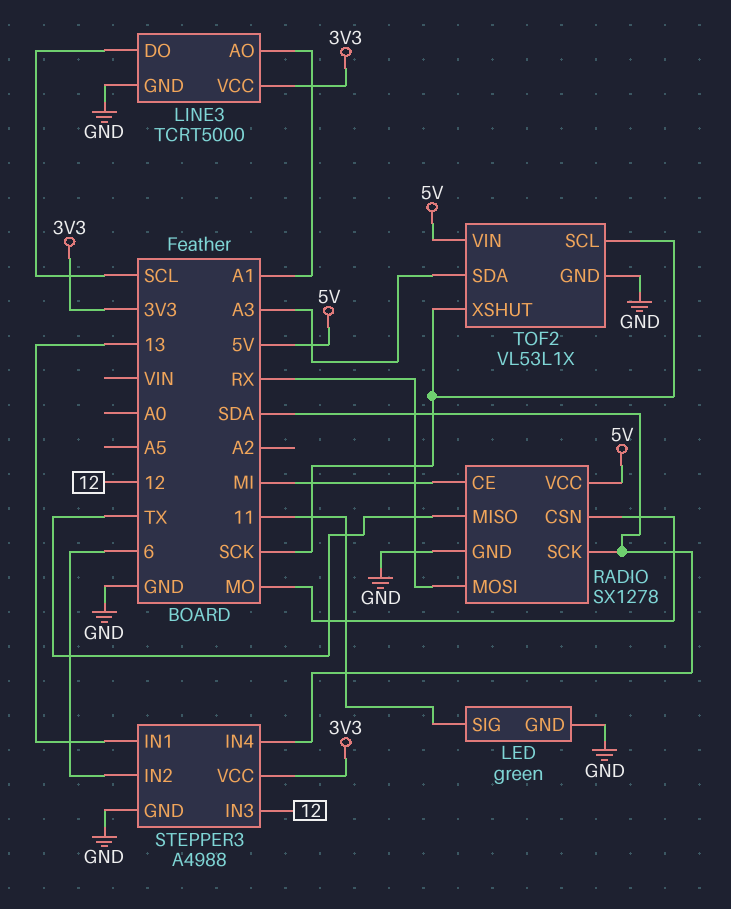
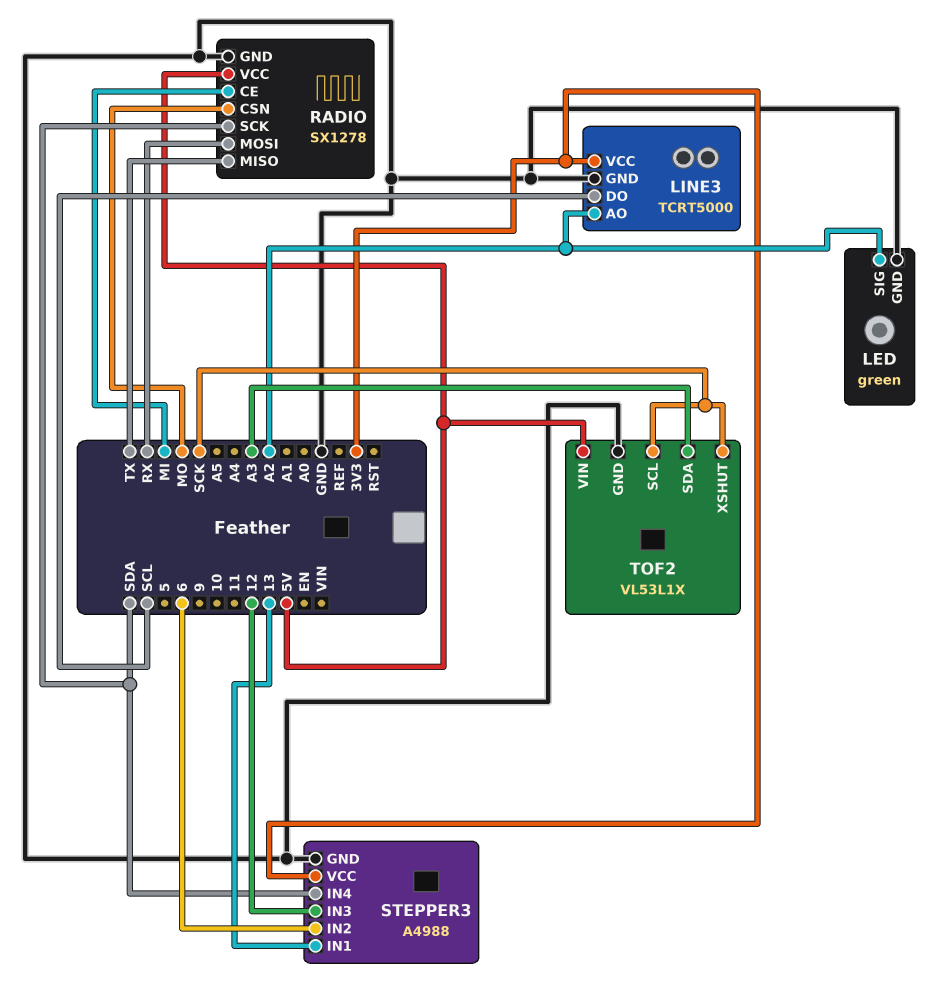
LED pin SIG: 11 -> A2
LINE3 pin AO: A1 -> A2

